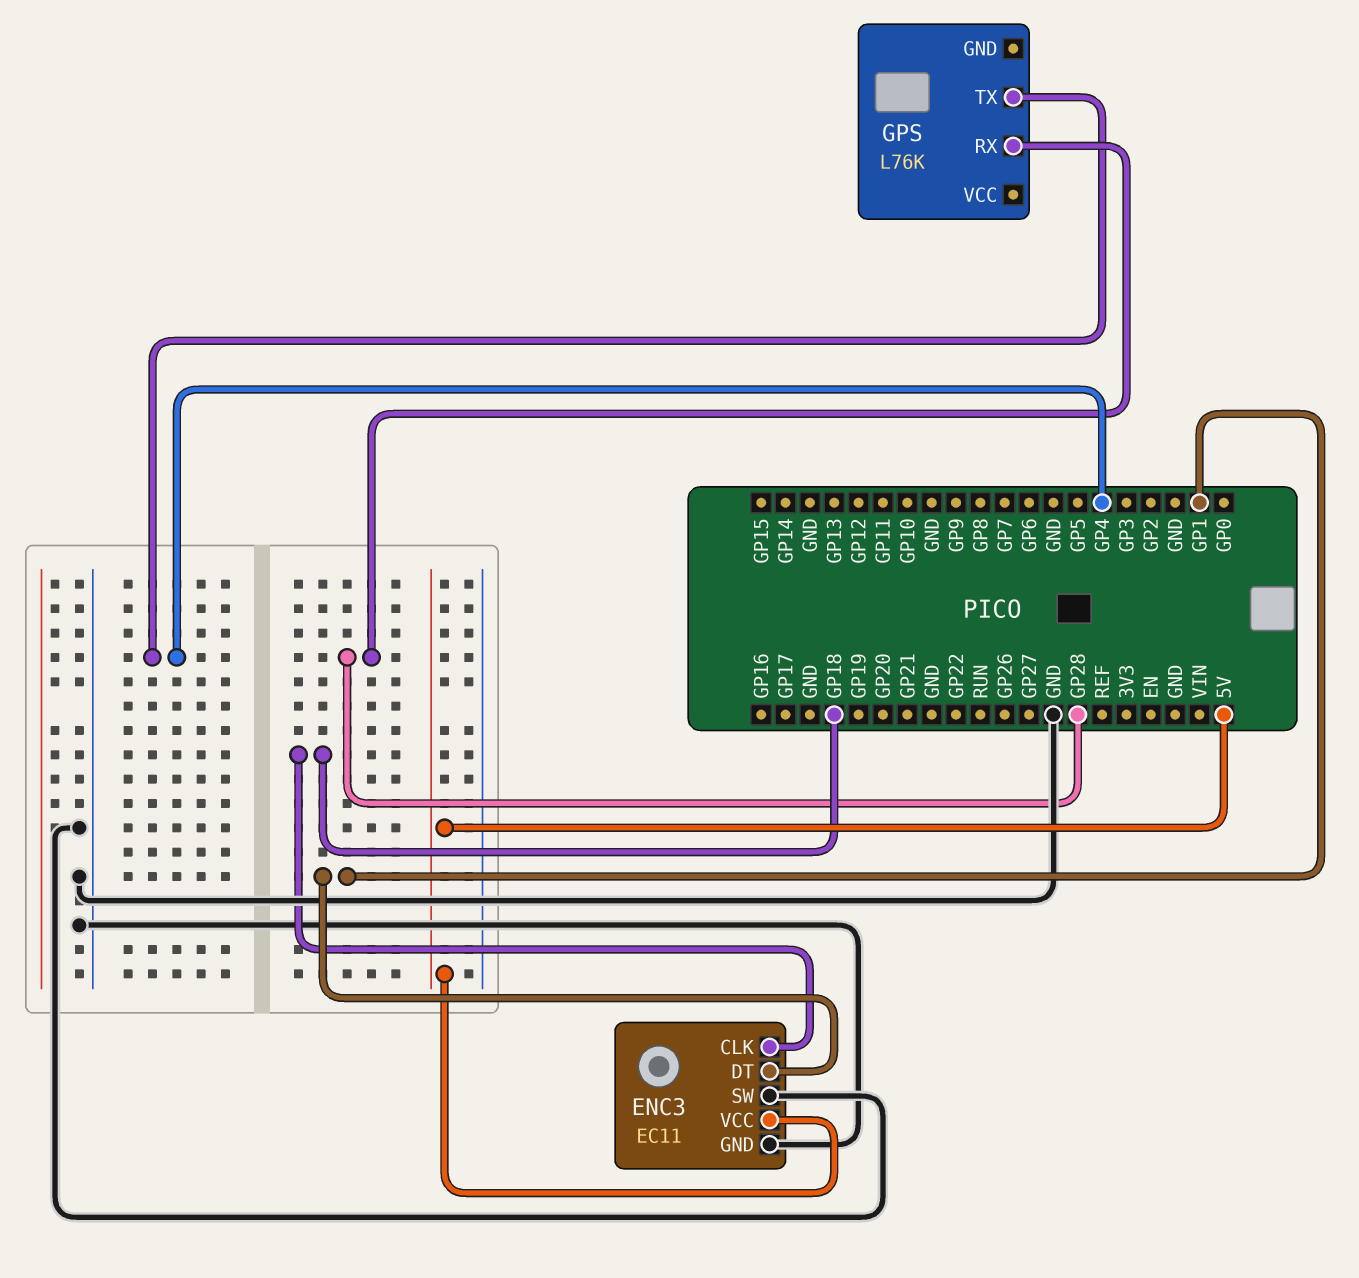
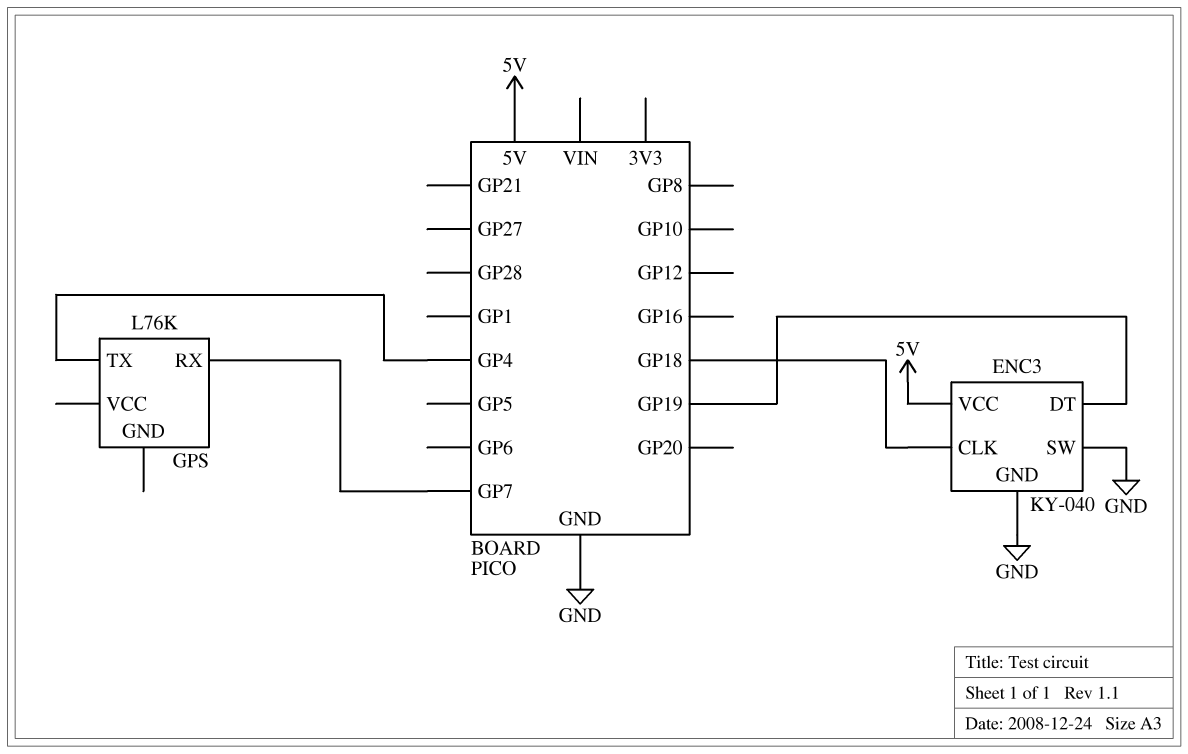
ENC3: EC11 -> KY-040
ENC3 pin DT: GP1 -> GP19
GPS pin RX: GP28 -> GP7

